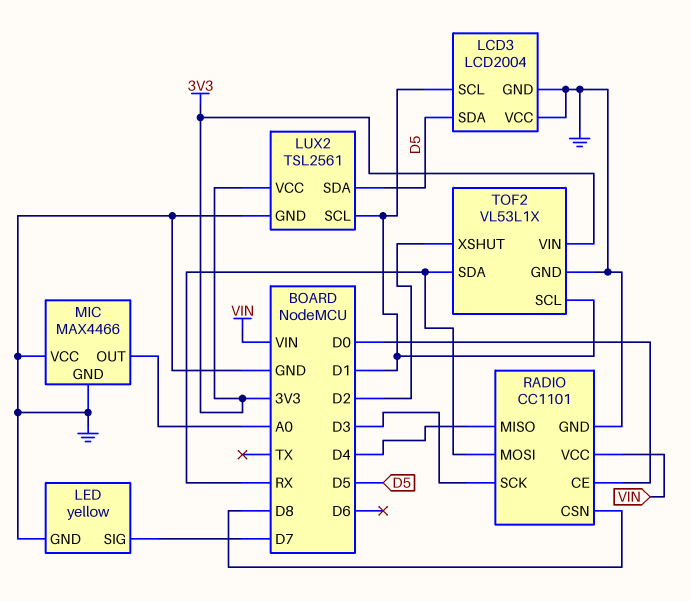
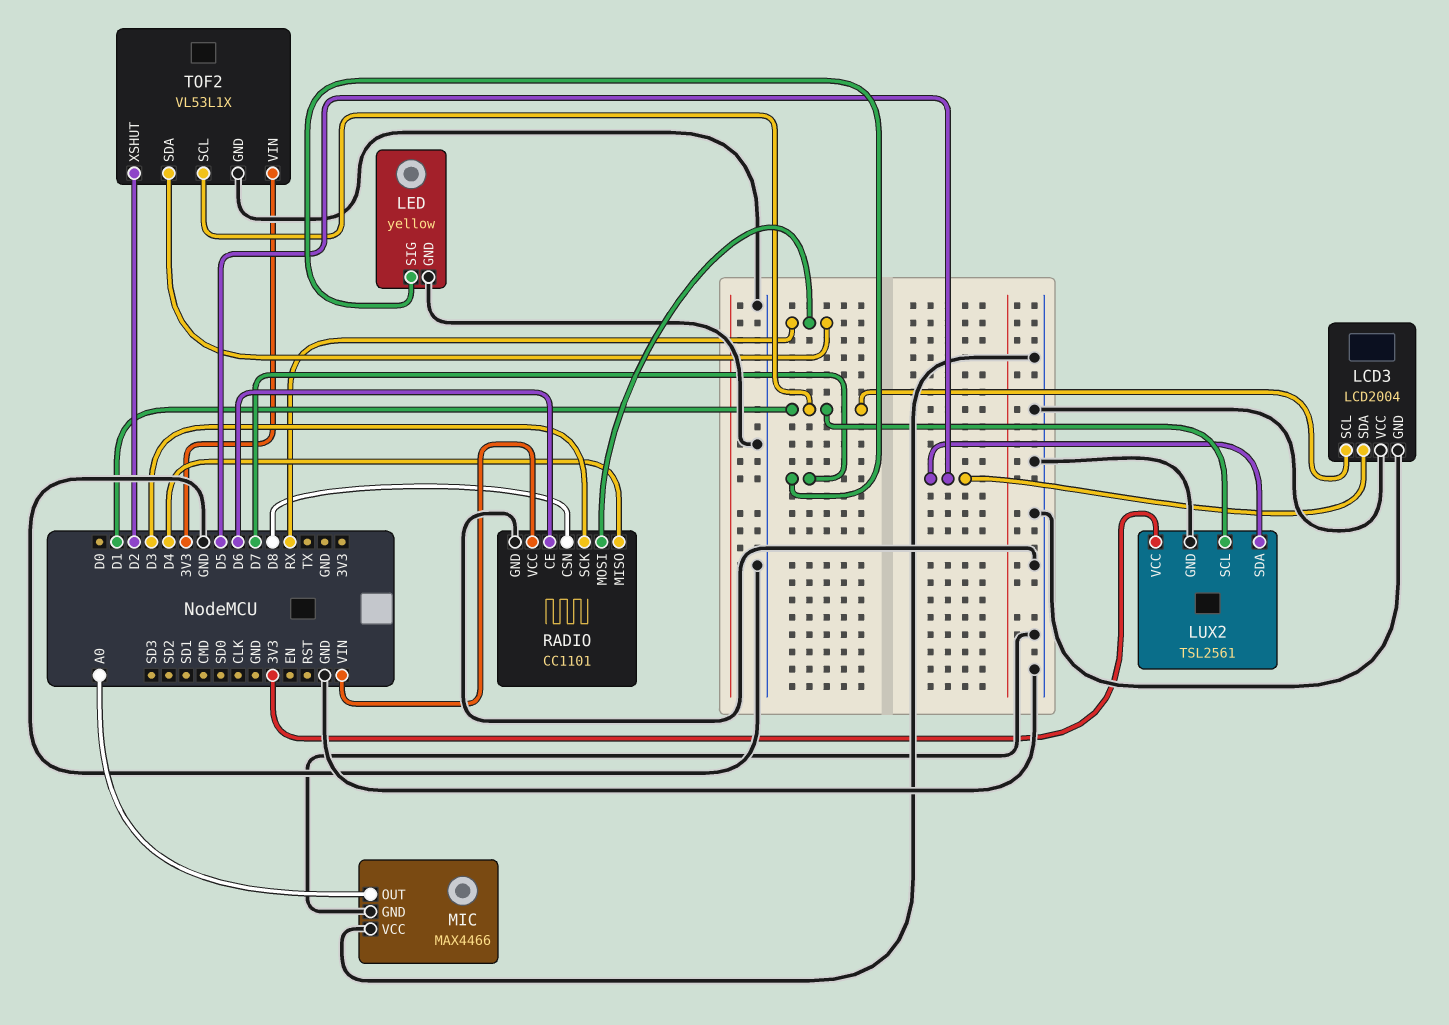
RADIO pin CE: D0 -> D6

